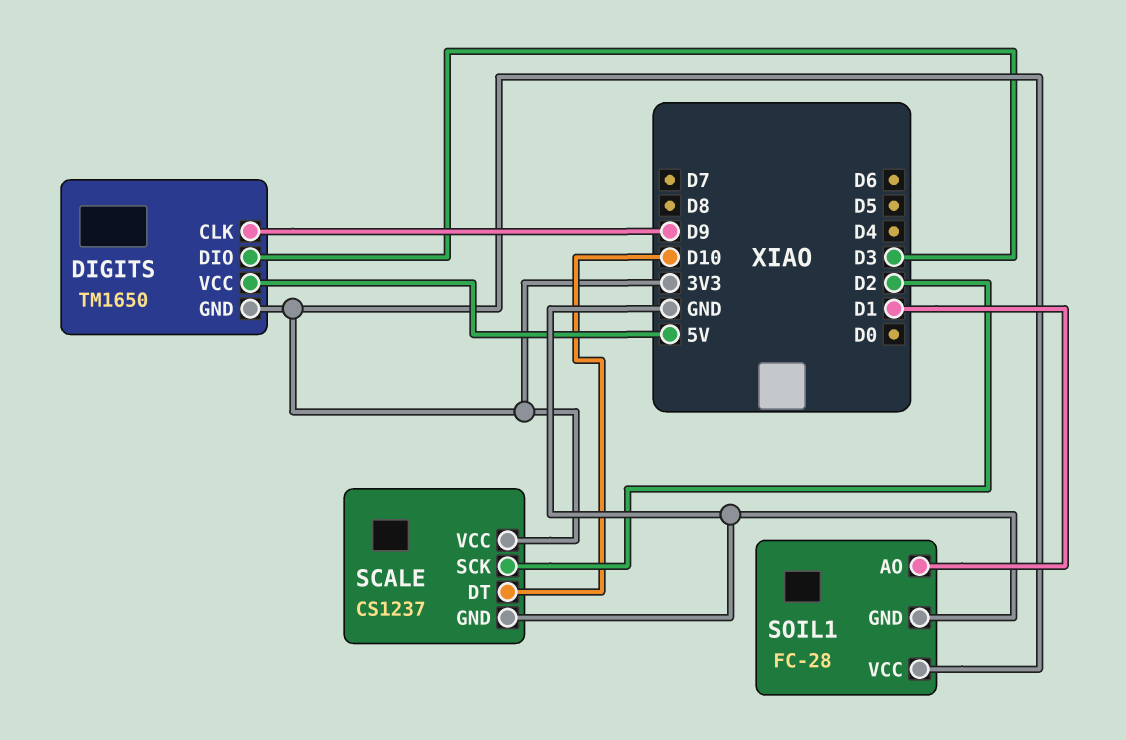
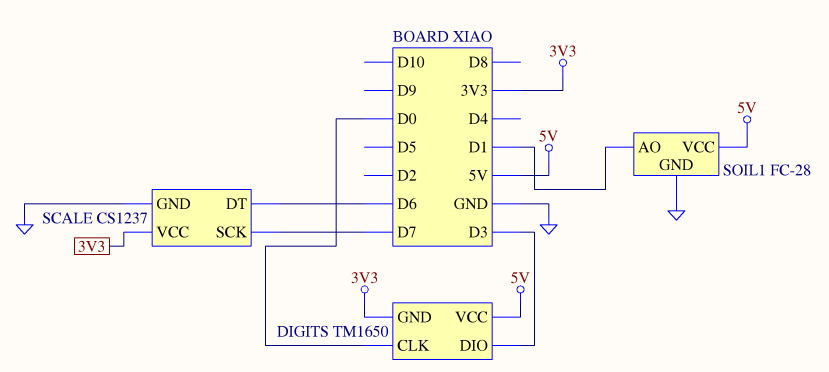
DIGITS pin CLK: D9 -> D0
SCALE pin DT: D10 -> D6
SCALE pin SCK: D2 -> D7
SOIL1 pin VCC: 3V3 -> 5V

